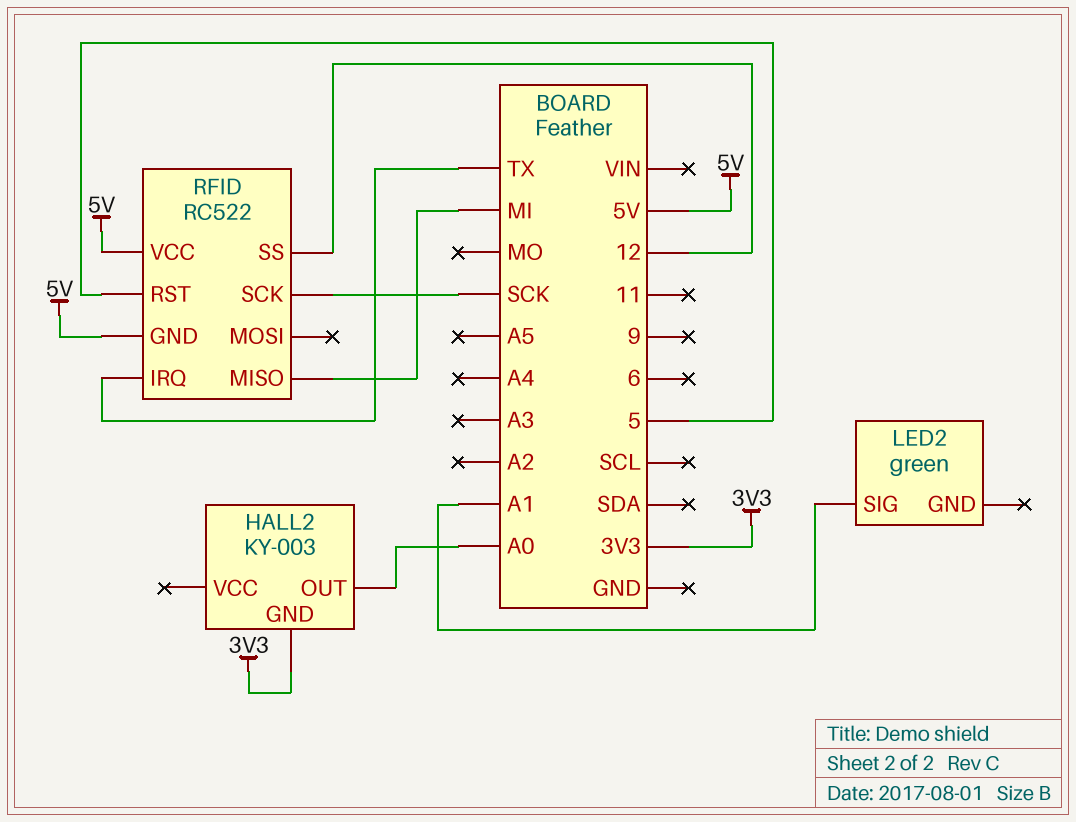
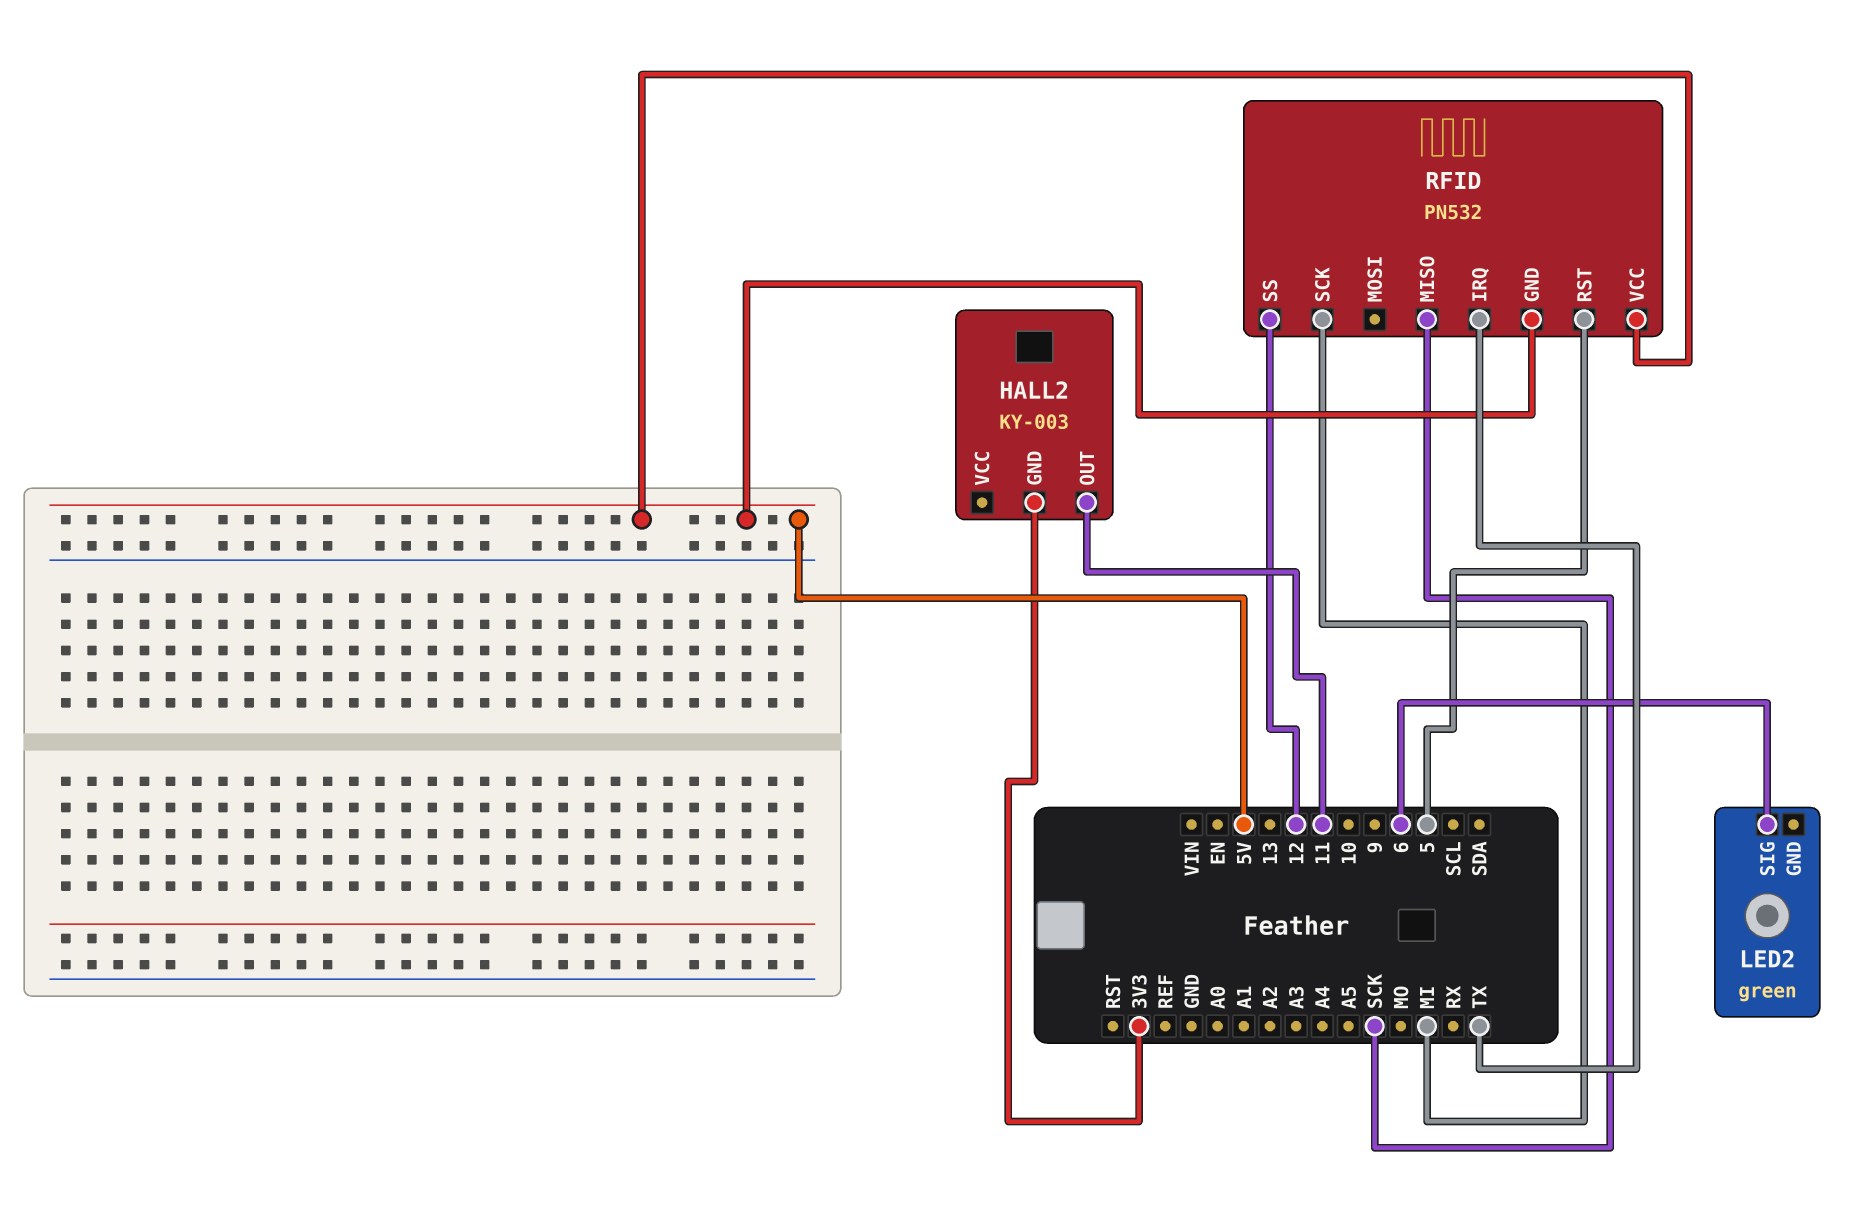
HALL2 pin OUT: A0 -> 11
LED2 pin SIG: A1 -> 6
RFID: RC522 -> PN532
RFID pin MISO: MI -> SCK
RFID pin SCK: SCK -> MI

